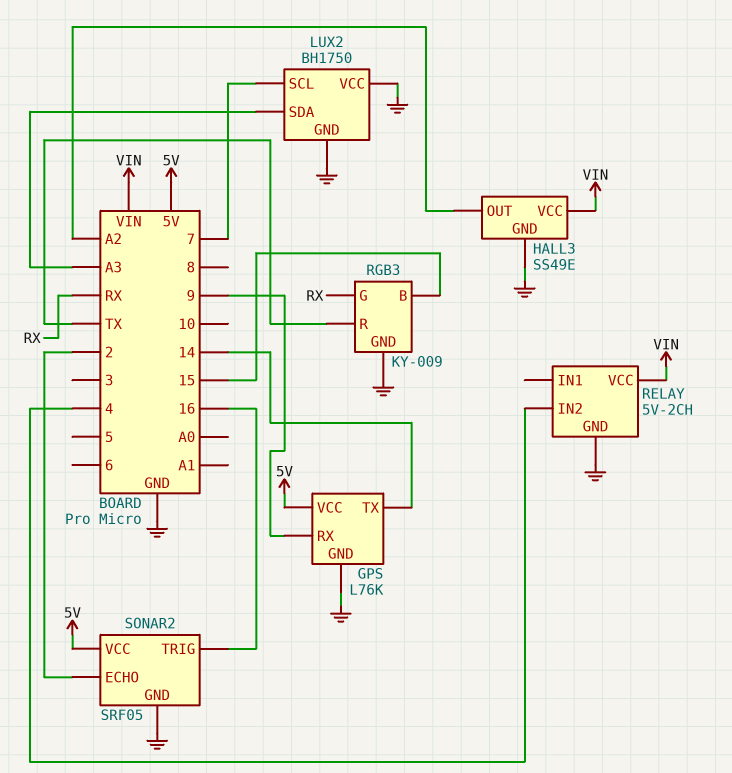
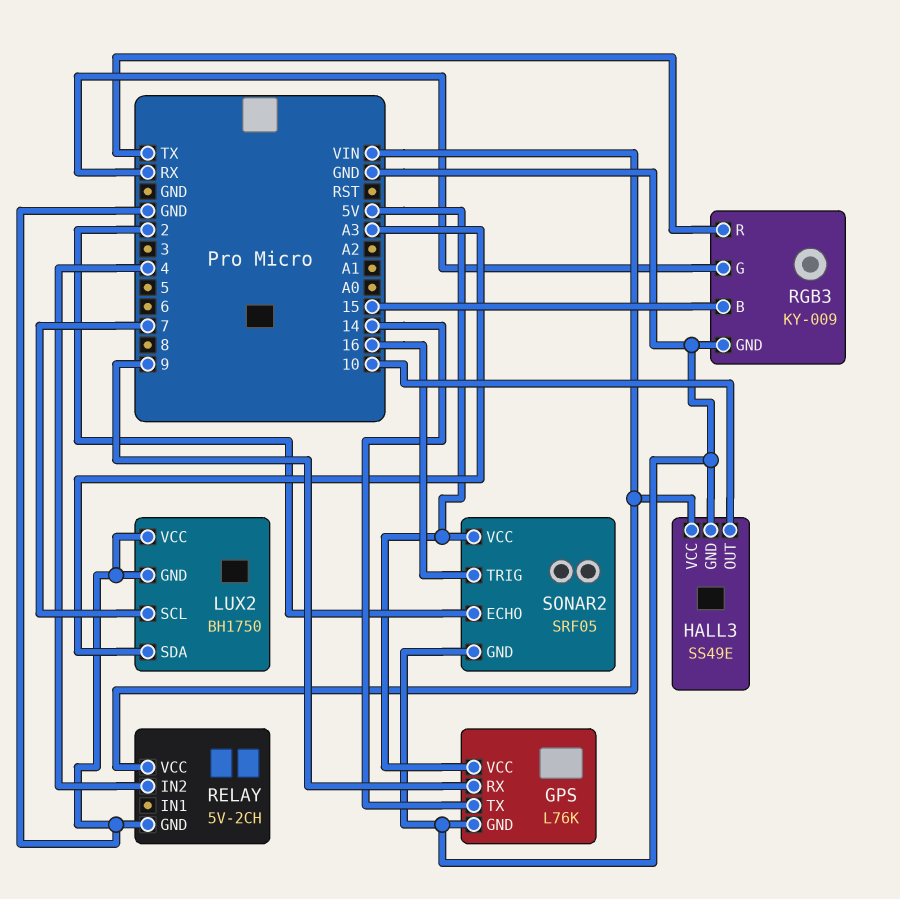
HALL3 pin OUT: A2 -> 10

